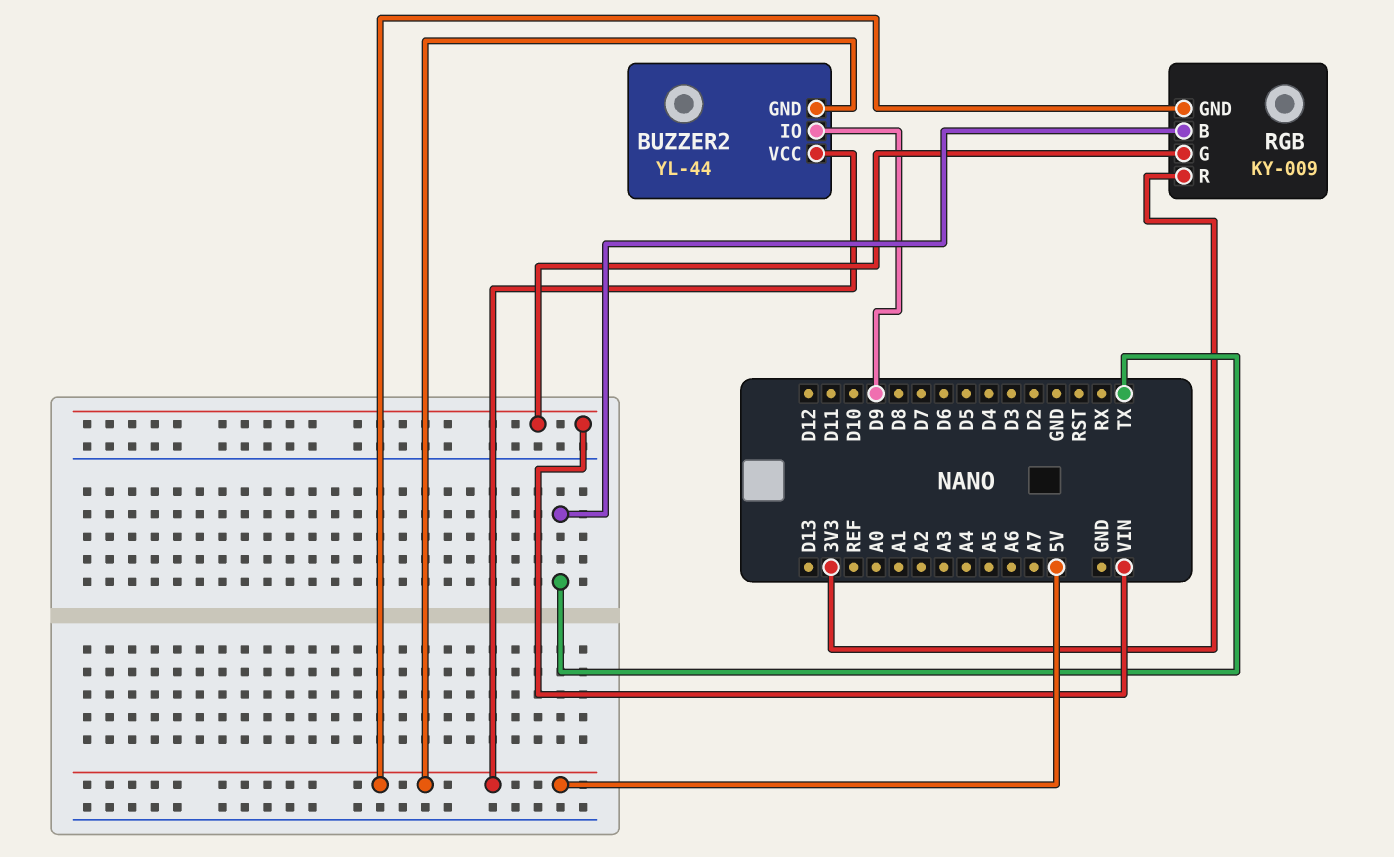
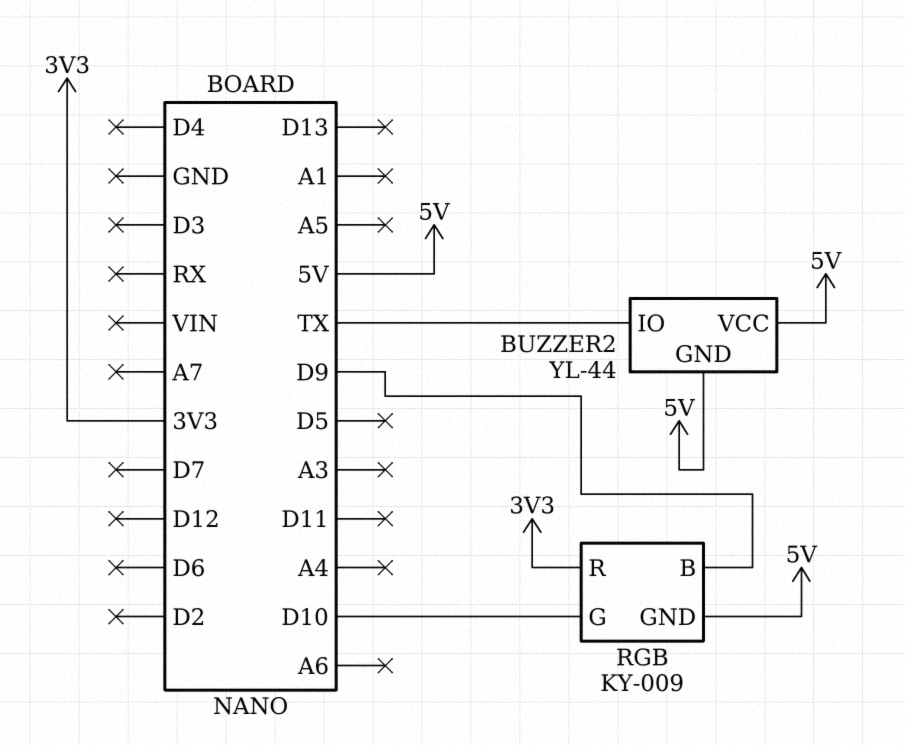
BUZZER2 pin IO: D9 -> TX
RGB pin B: TX -> D9
RGB pin G: VIN -> D10

